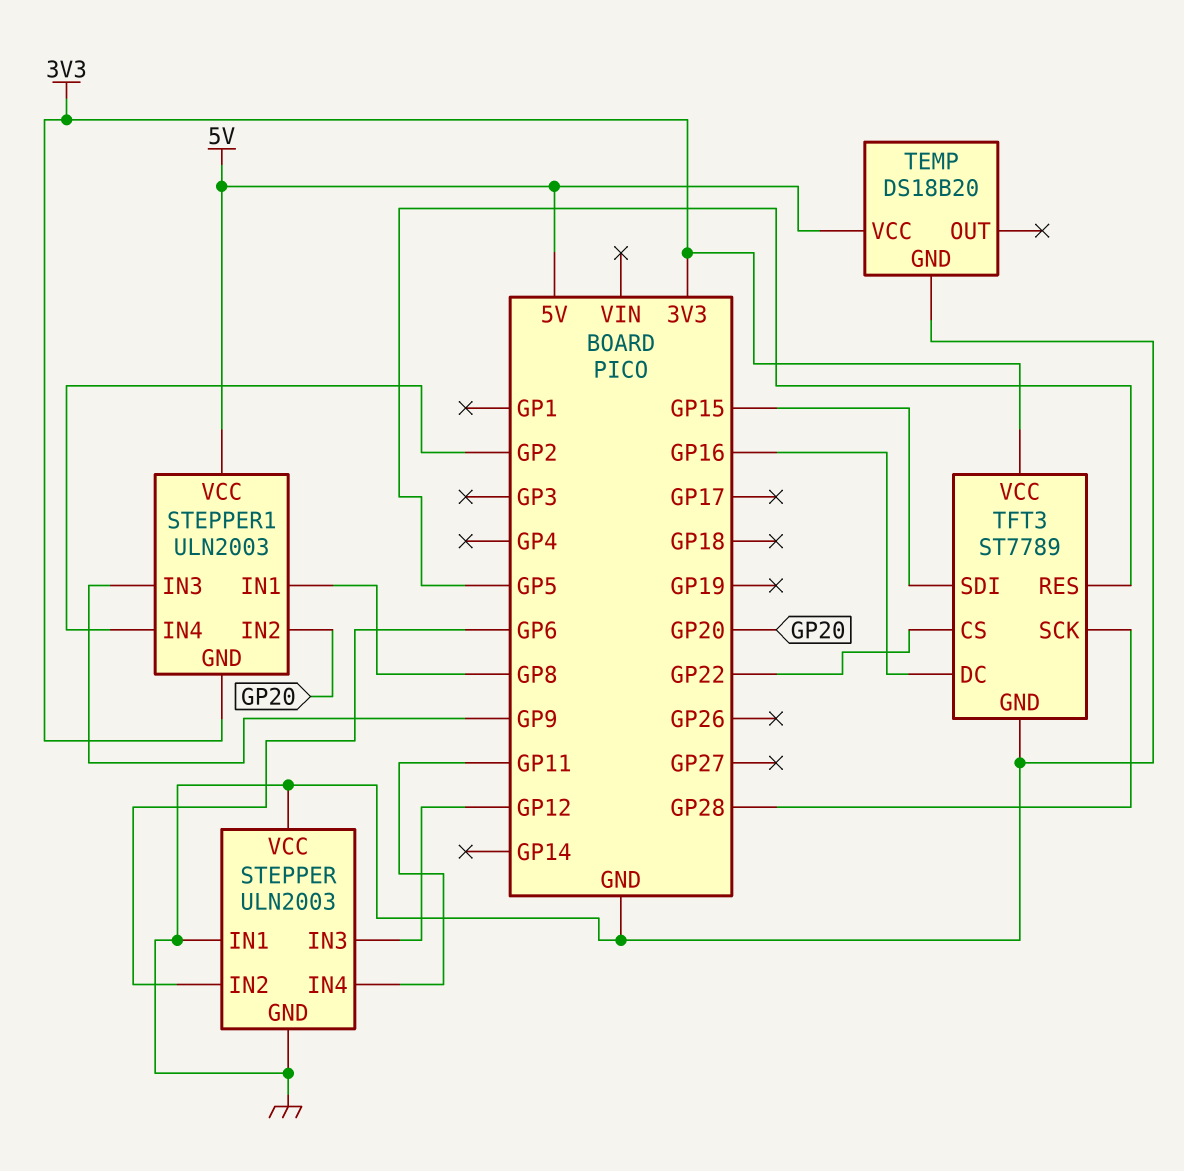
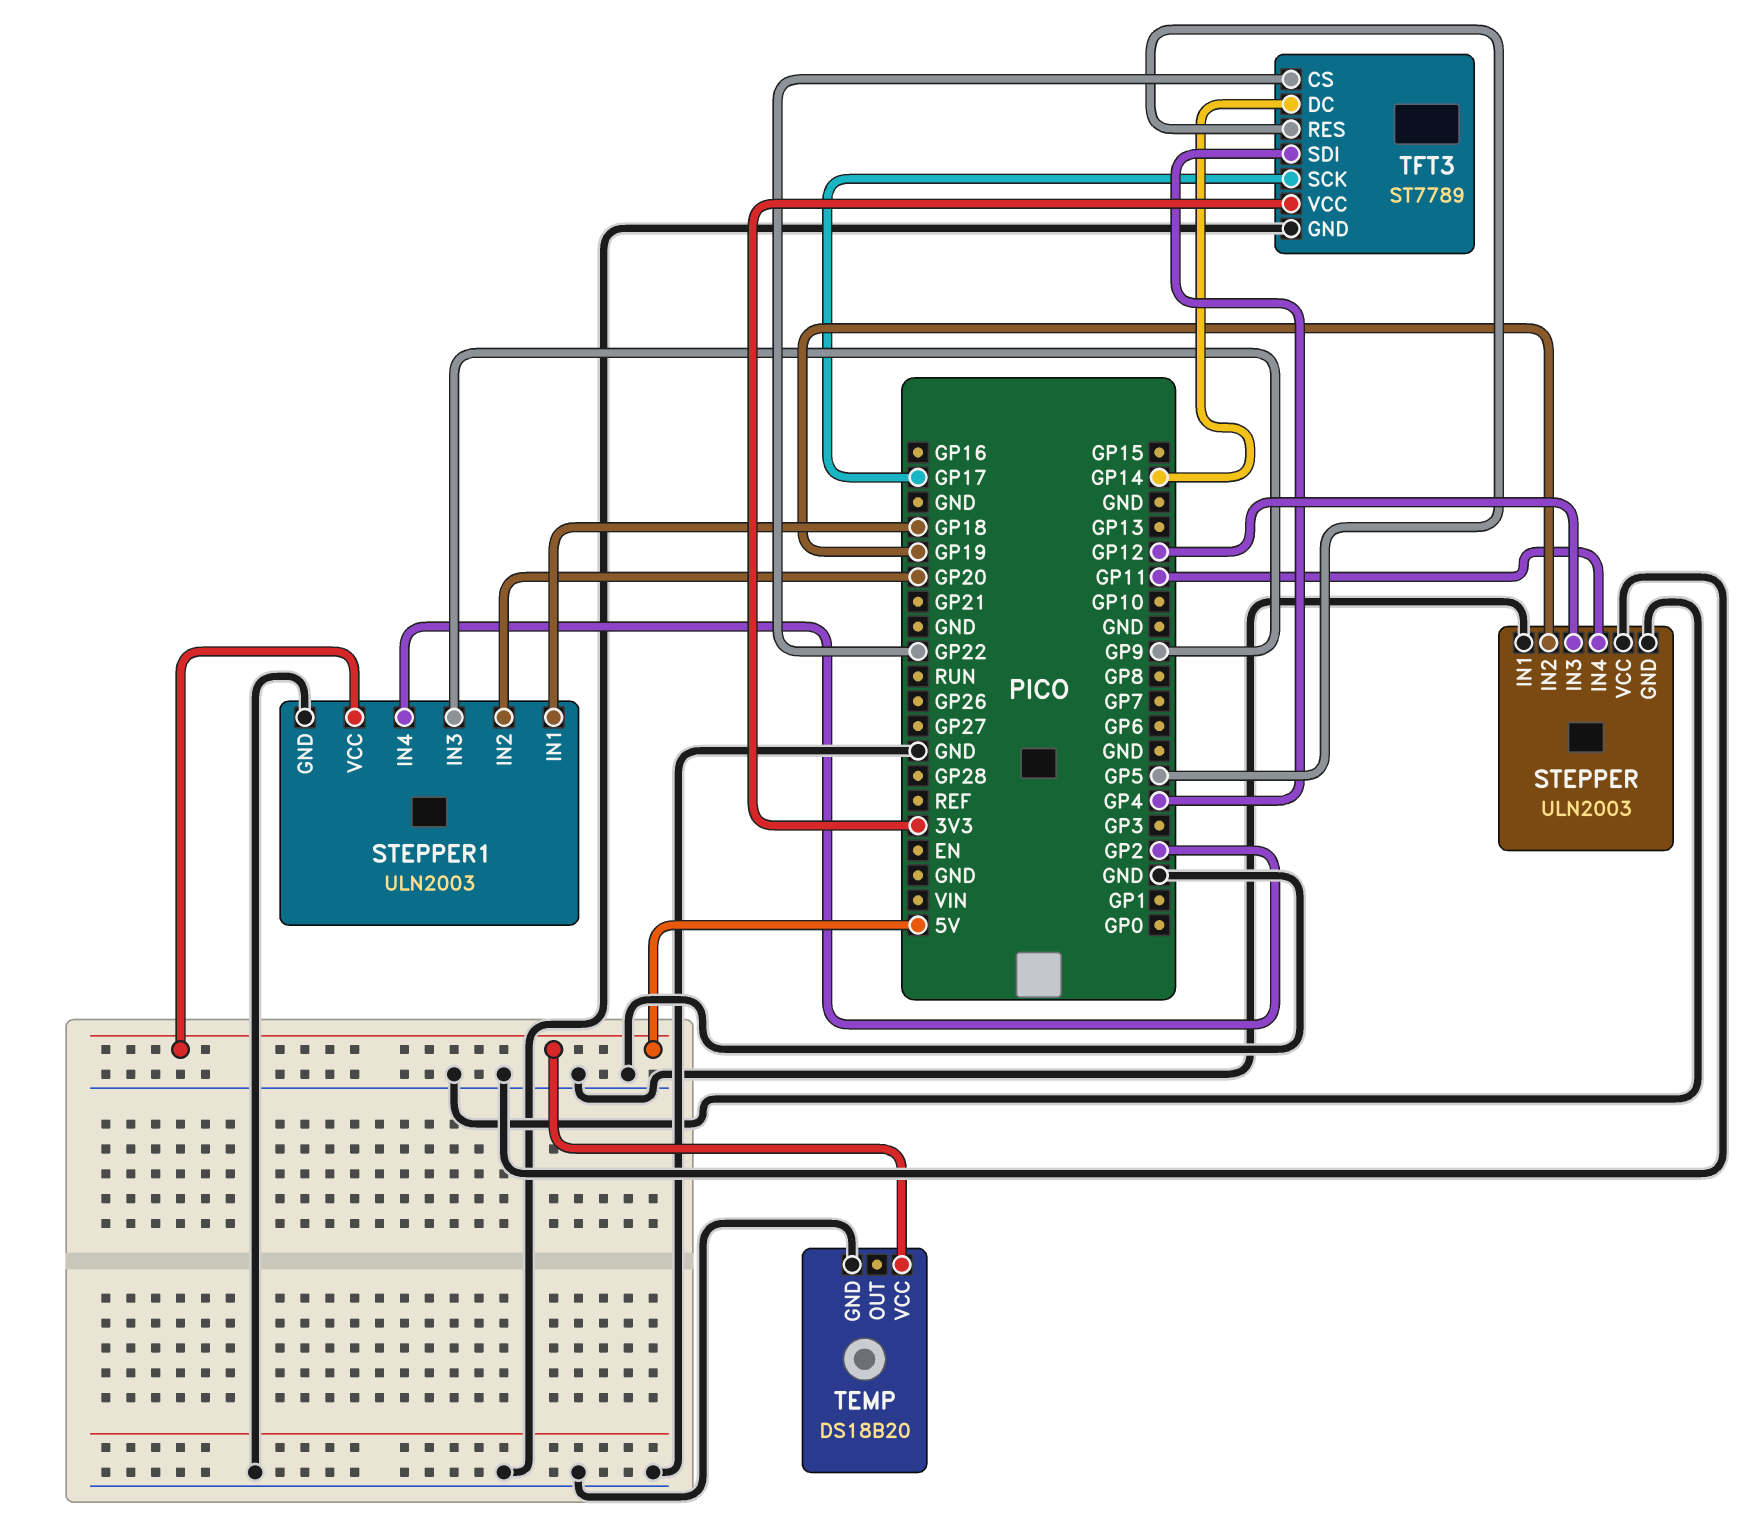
STEPPER pin IN2: GP6 -> GP19
STEPPER1 pin GND: 3V3 -> GND
STEPPER1 pin IN1: GP8 -> GP18
TFT3 pin DC: GP16 -> GP14
TFT3 pin SCK: GP28 -> GP17
TFT3 pin SDI: GP15 -> GP4

